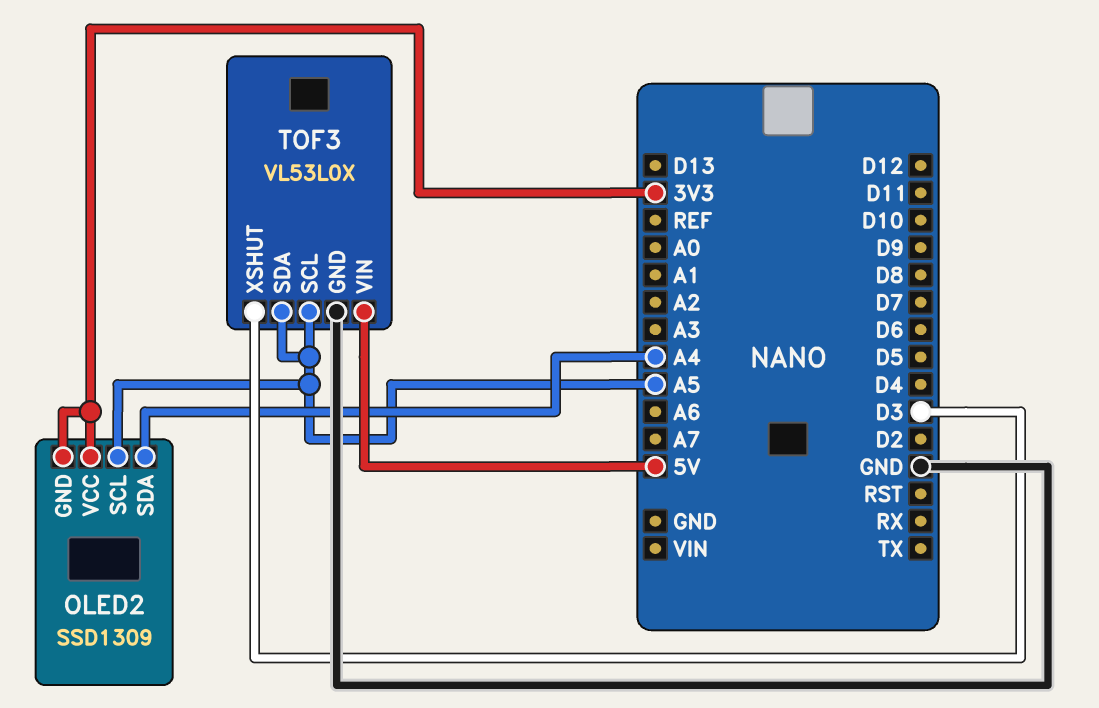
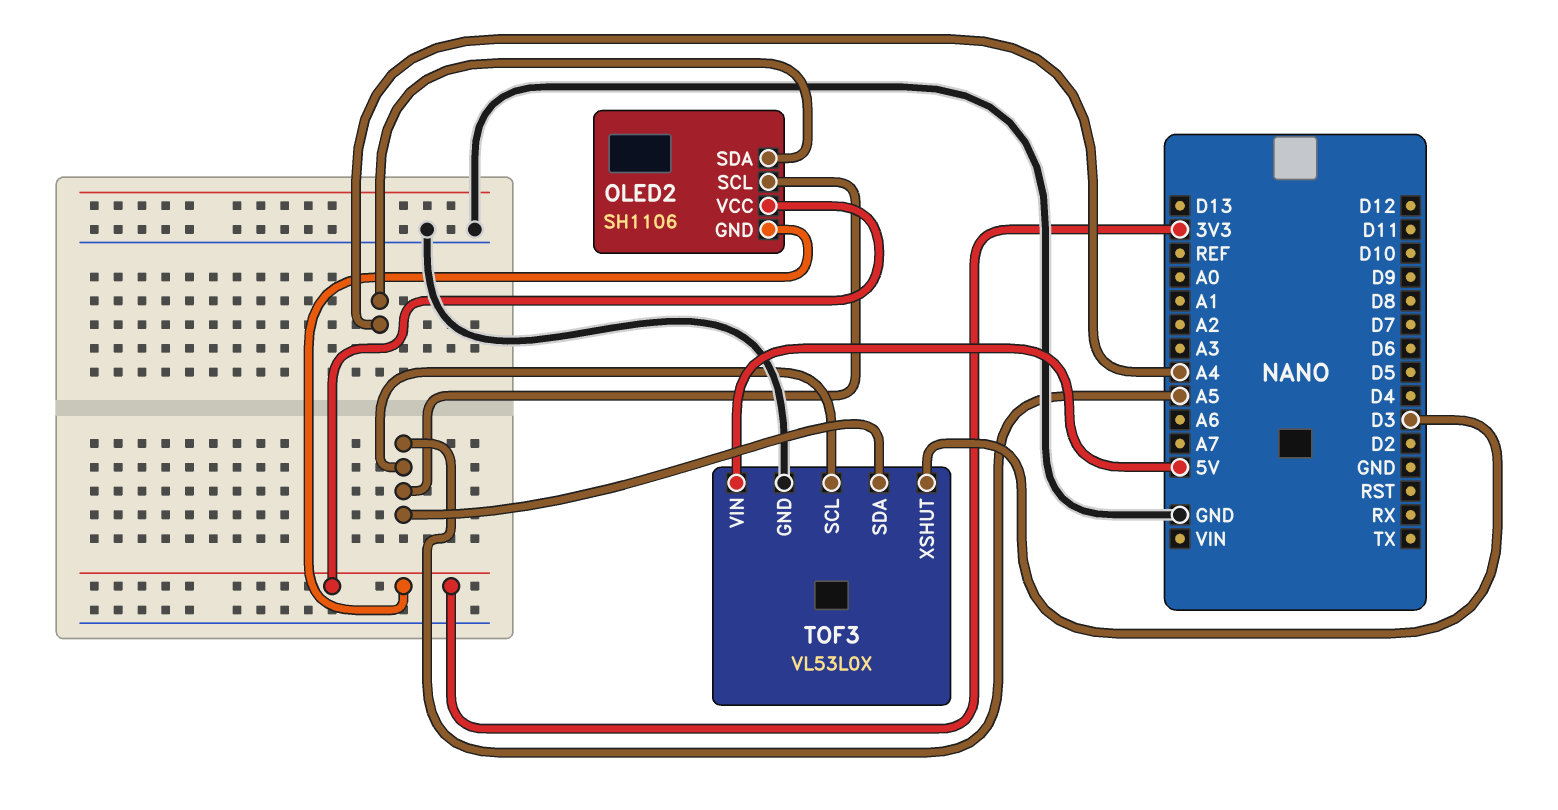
OLED2: SSD1309 -> SH1106

